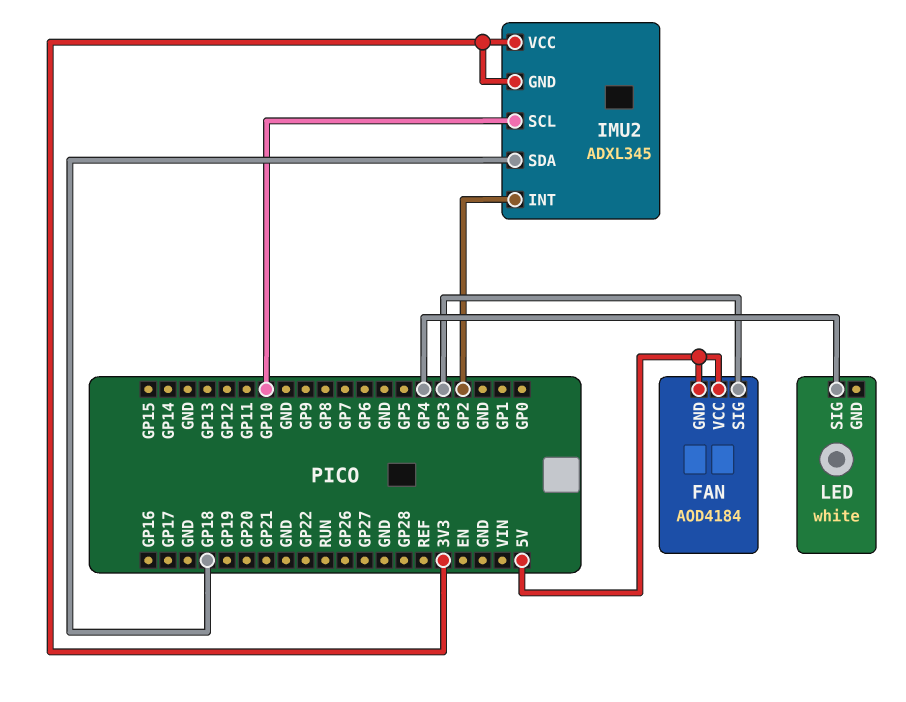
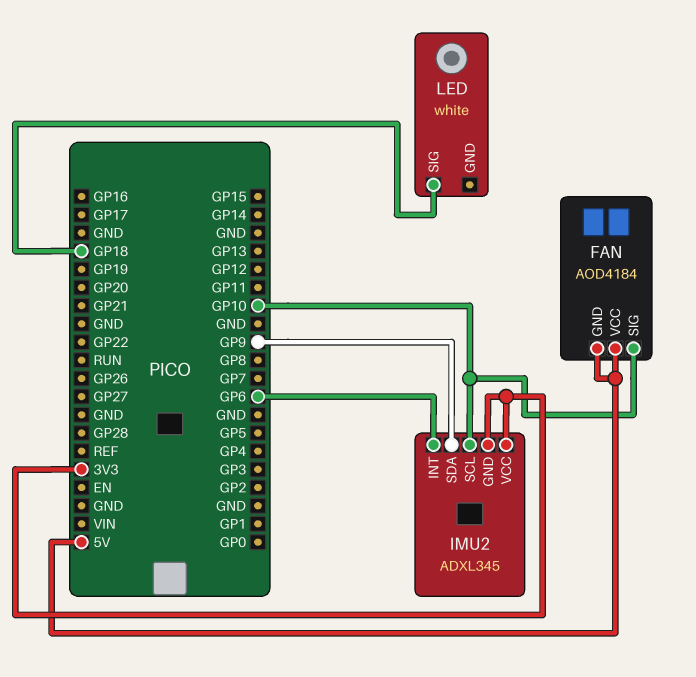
FAN pin SIG: GP3 -> GP10
IMU2 pin INT: GP2 -> GP6
IMU2 pin SDA: GP18 -> GP9
LED pin SIG: GP4 -> GP18

